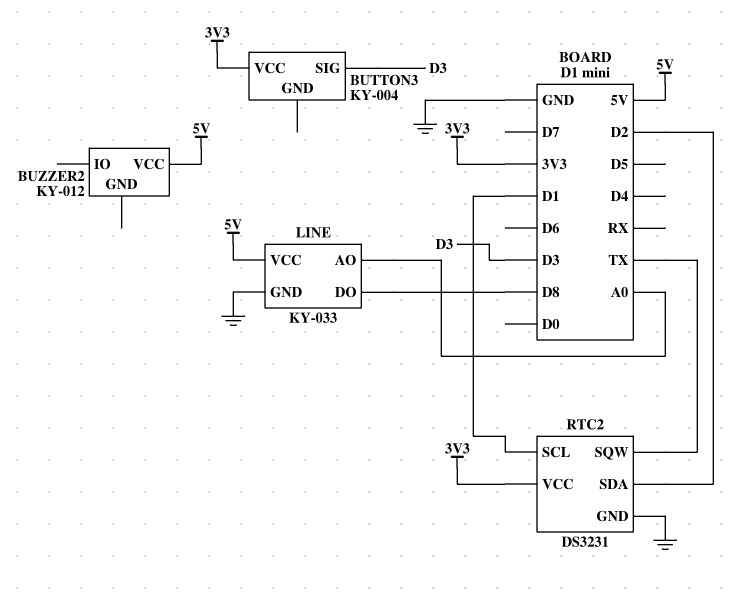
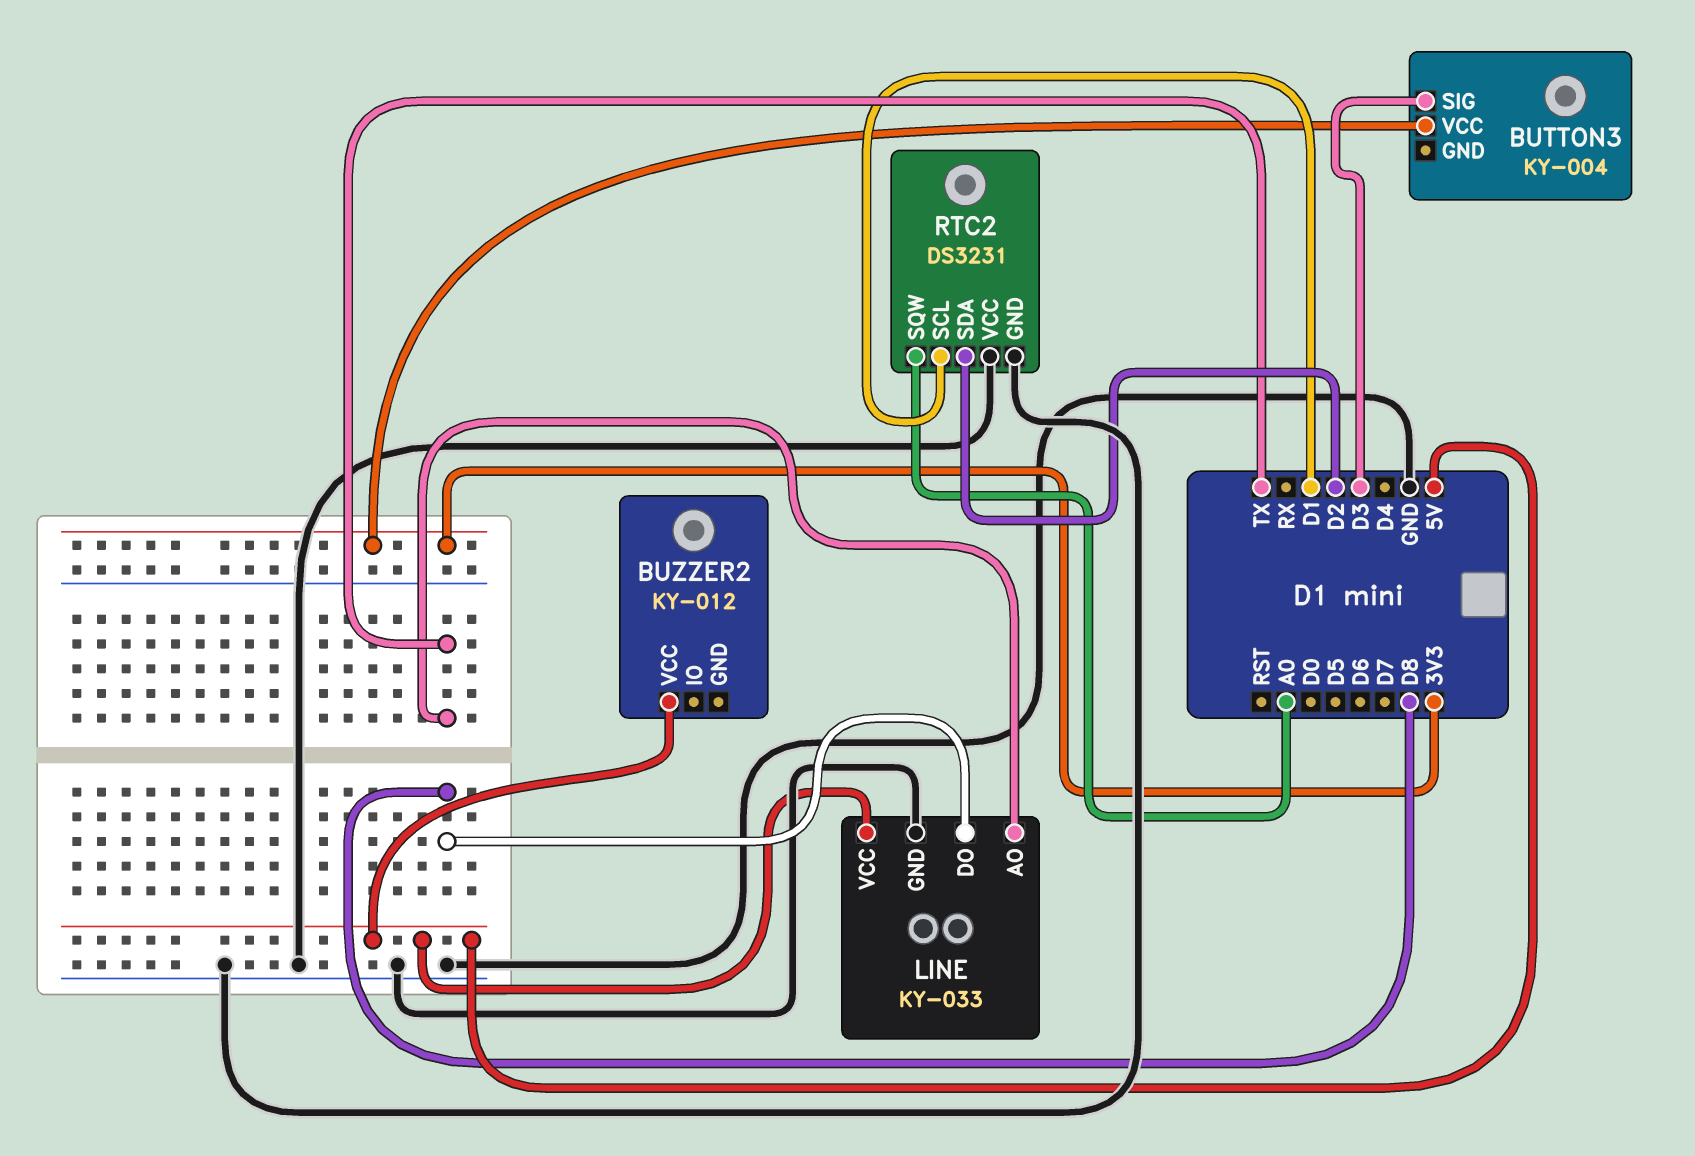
LINE pin AO: A0 -> TX
RTC2 pin SQW: TX -> A0
RTC2 pin VCC: 3V3 -> GND

